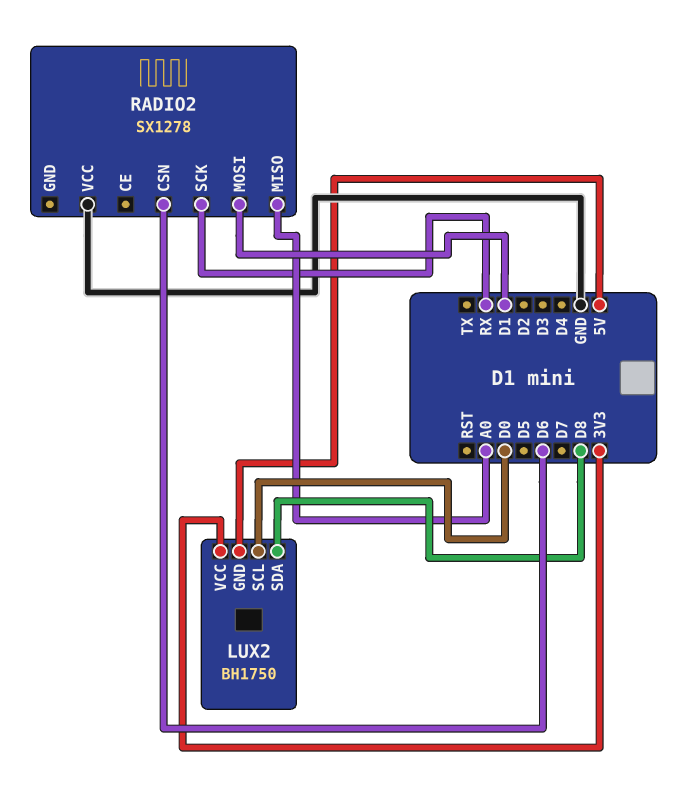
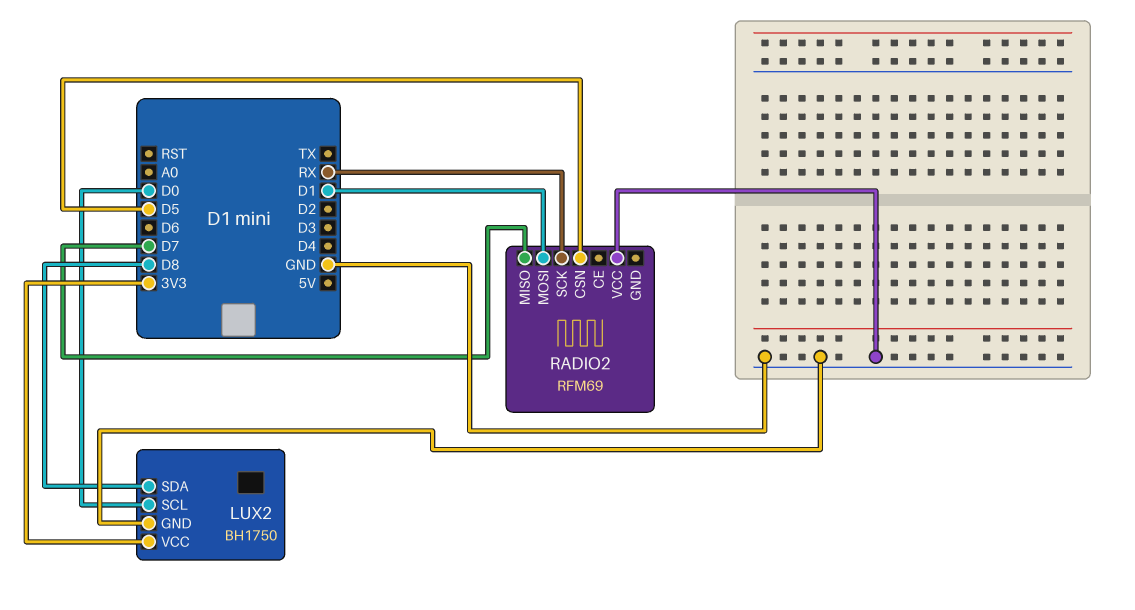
LUX2 pin GND: 5V -> GND
RADIO2: SX1278 -> RFM69
RADIO2 pin CSN: D6 -> D5
RADIO2 pin MISO: A0 -> D7

